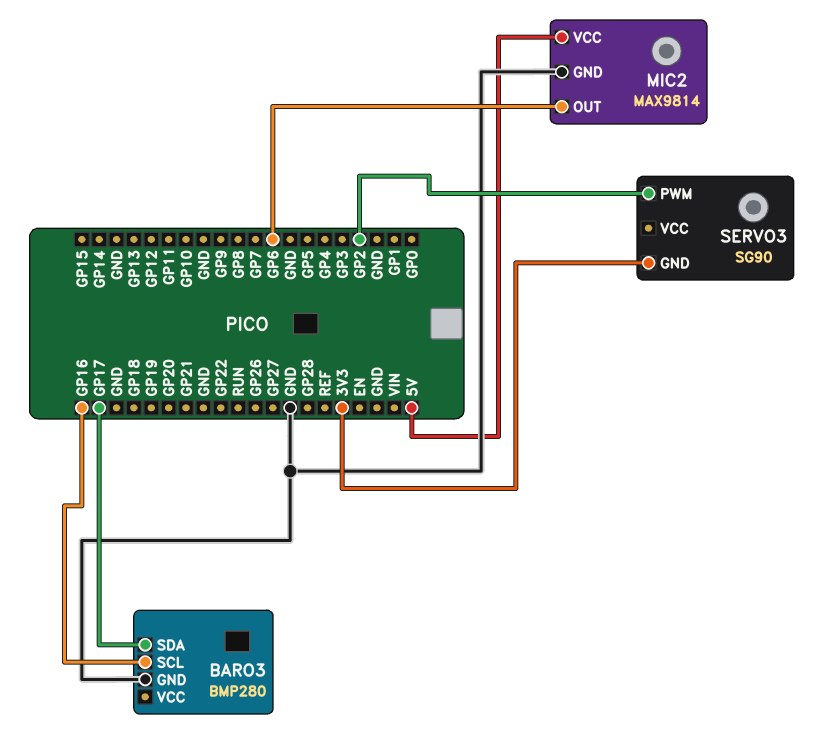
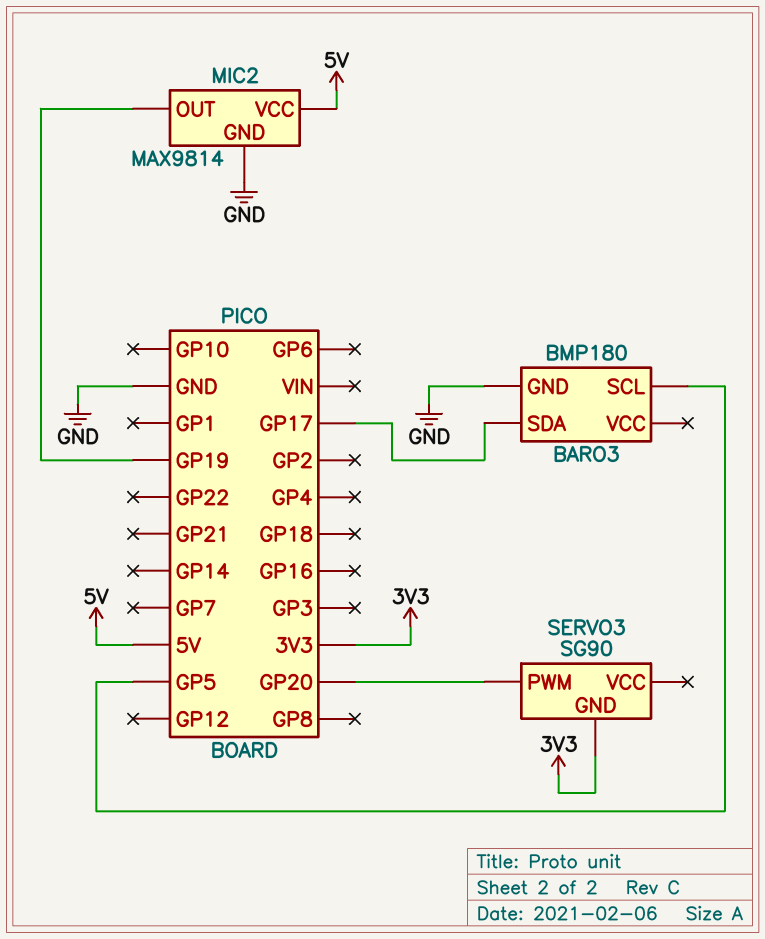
BARO3: BMP280 -> BMP180
BARO3 pin SCL: GP16 -> GP5
MIC2 pin OUT: GP6 -> GP19
SERVO3 pin PWM: GP2 -> GP20

